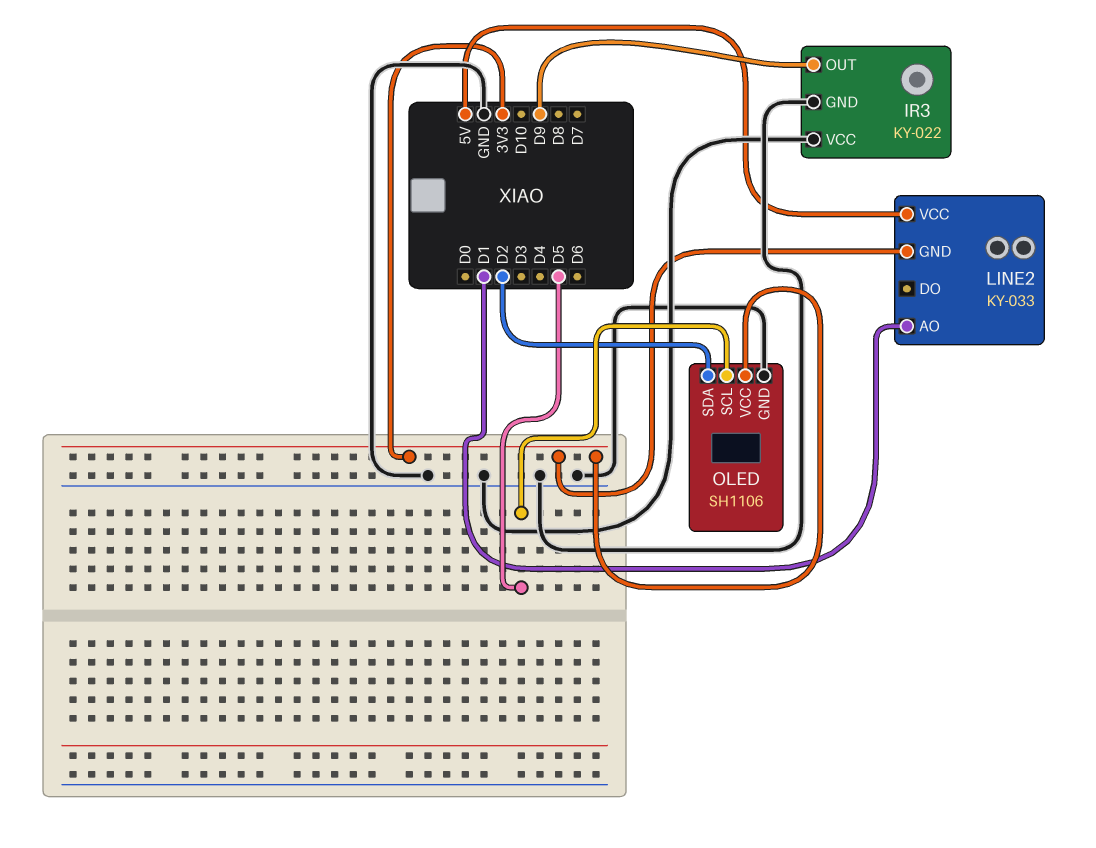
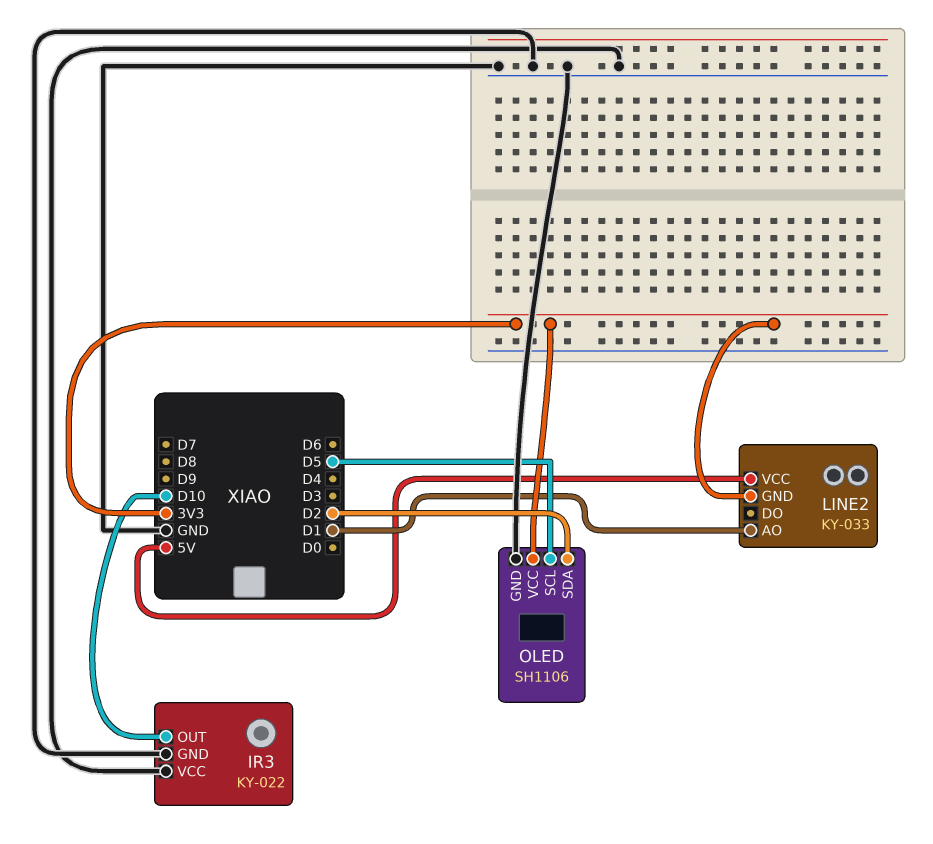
IR3 pin OUT: D9 -> D10

